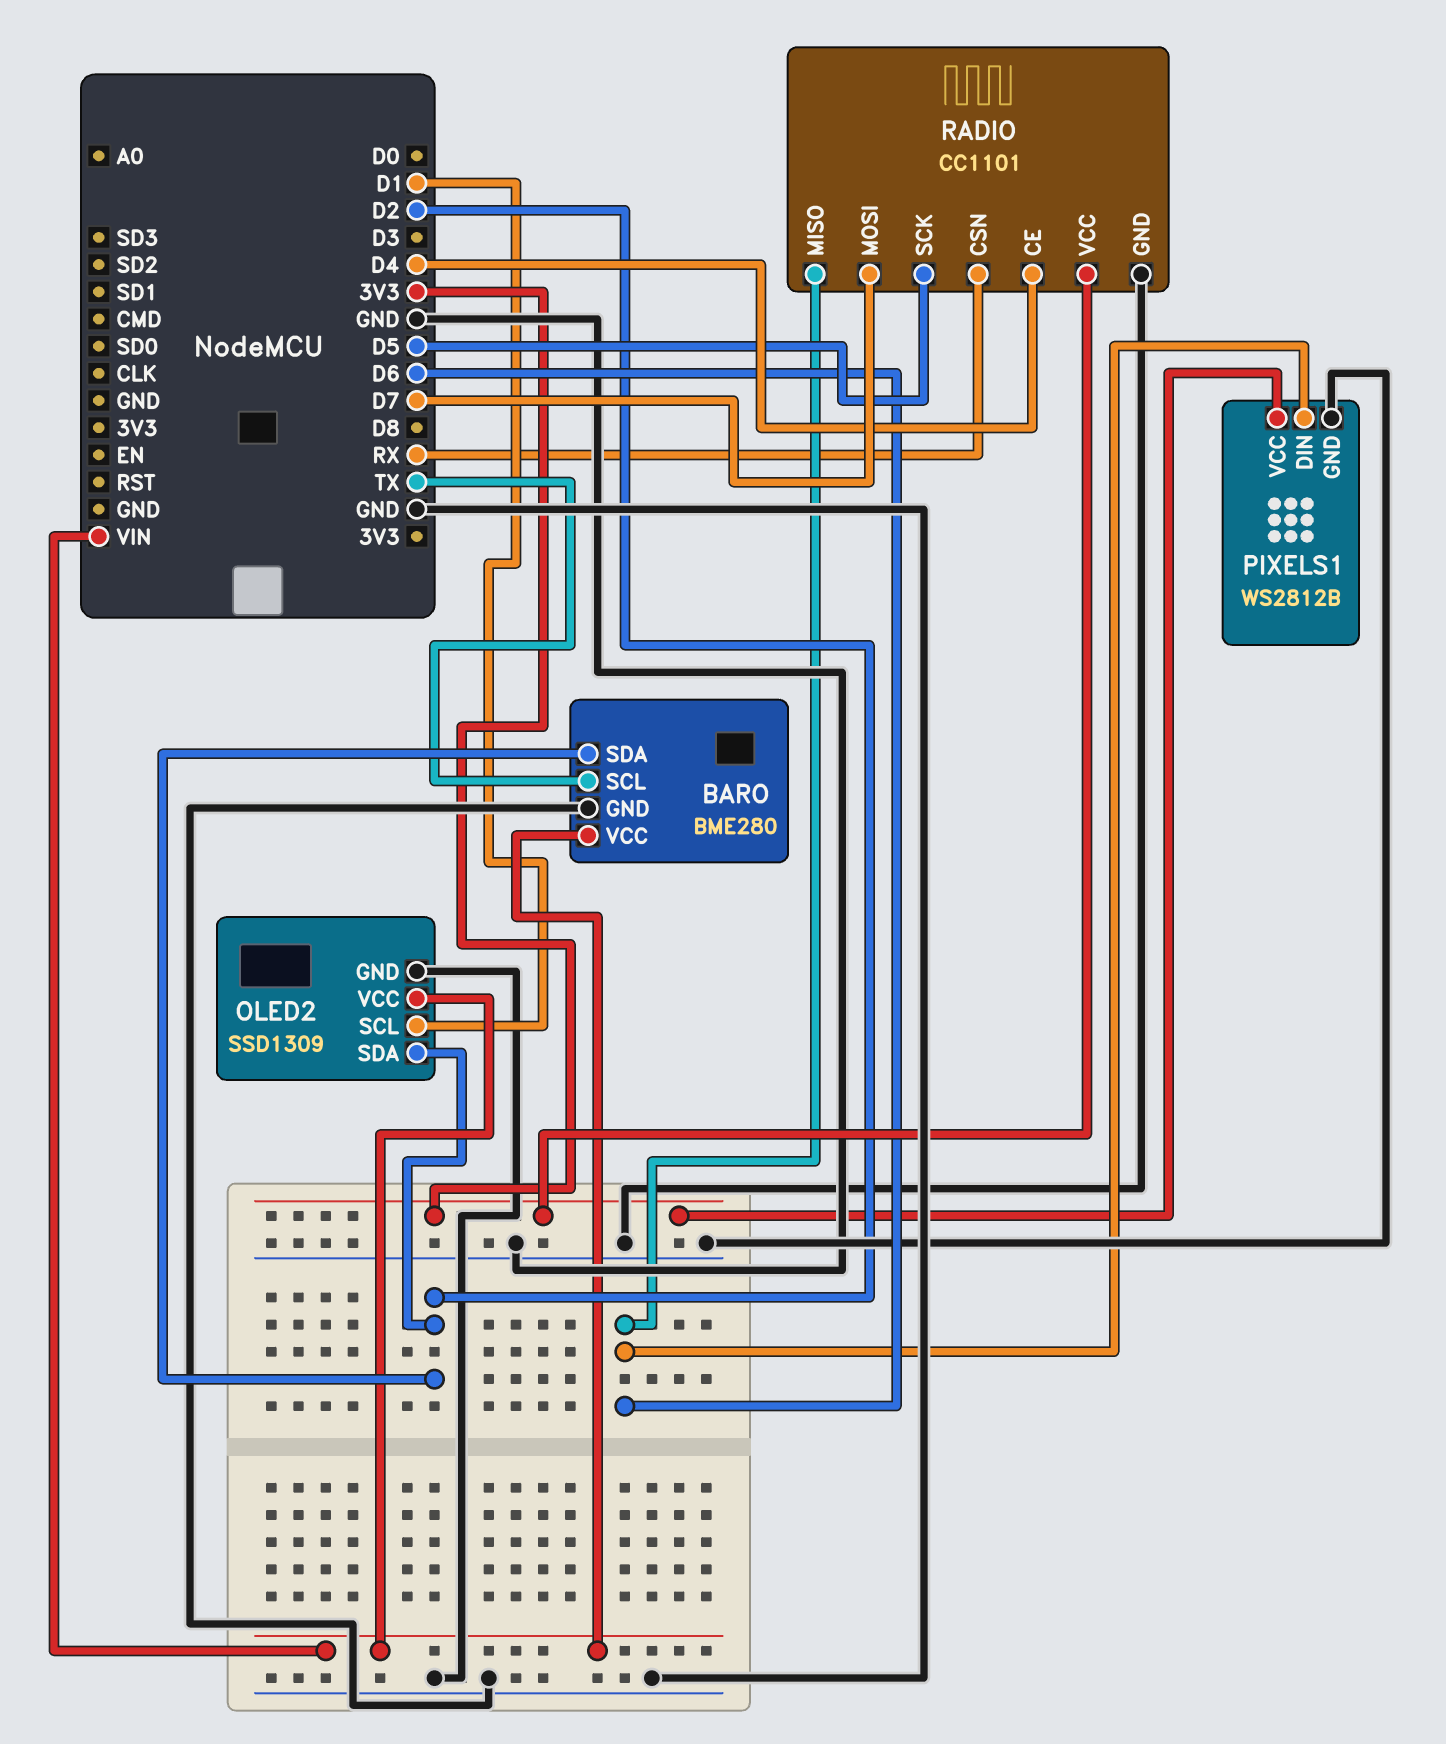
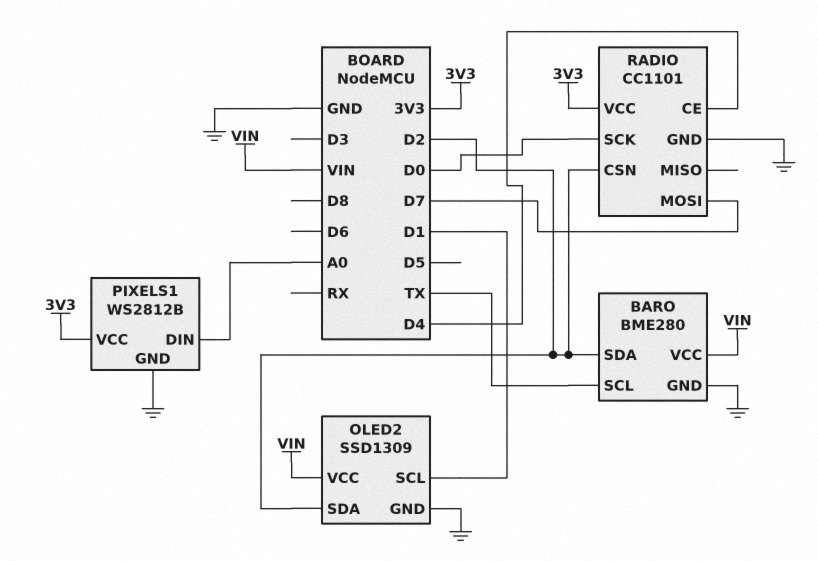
PIXELS1 pin DIN: D6 -> A0
RADIO pin CSN: RX -> D2
RADIO pin MISO: D6 -> none
RADIO pin SCK: D5 -> D0

